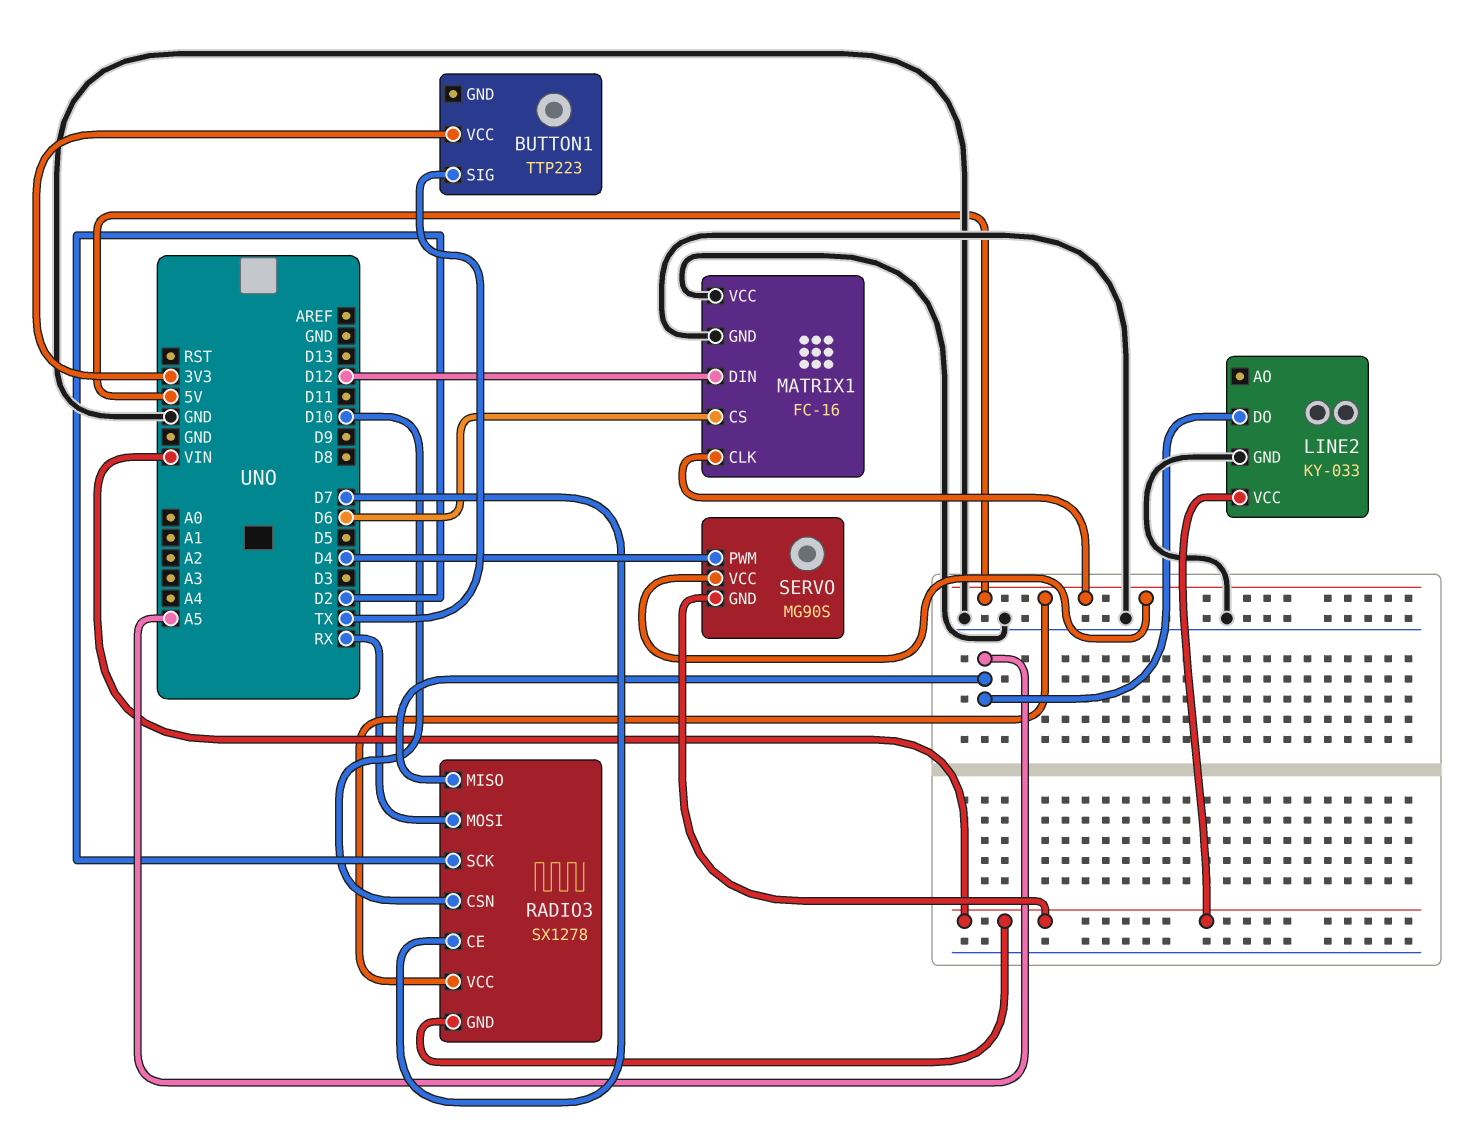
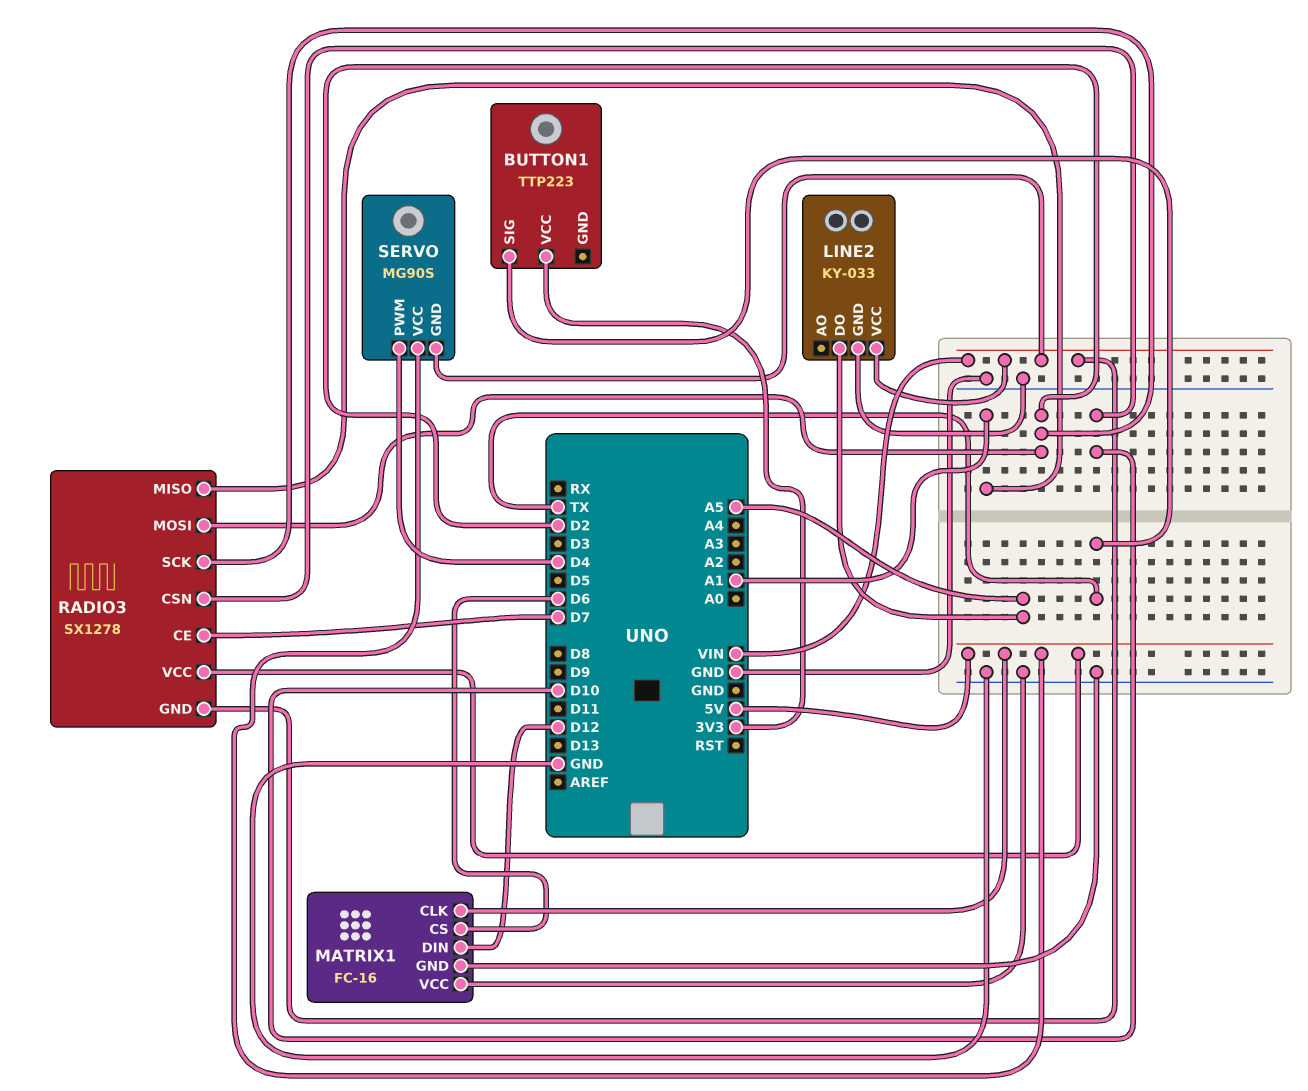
RADIO3 pin MISO: A5 -> A1
RADIO3 pin MOSI: RX -> D2

